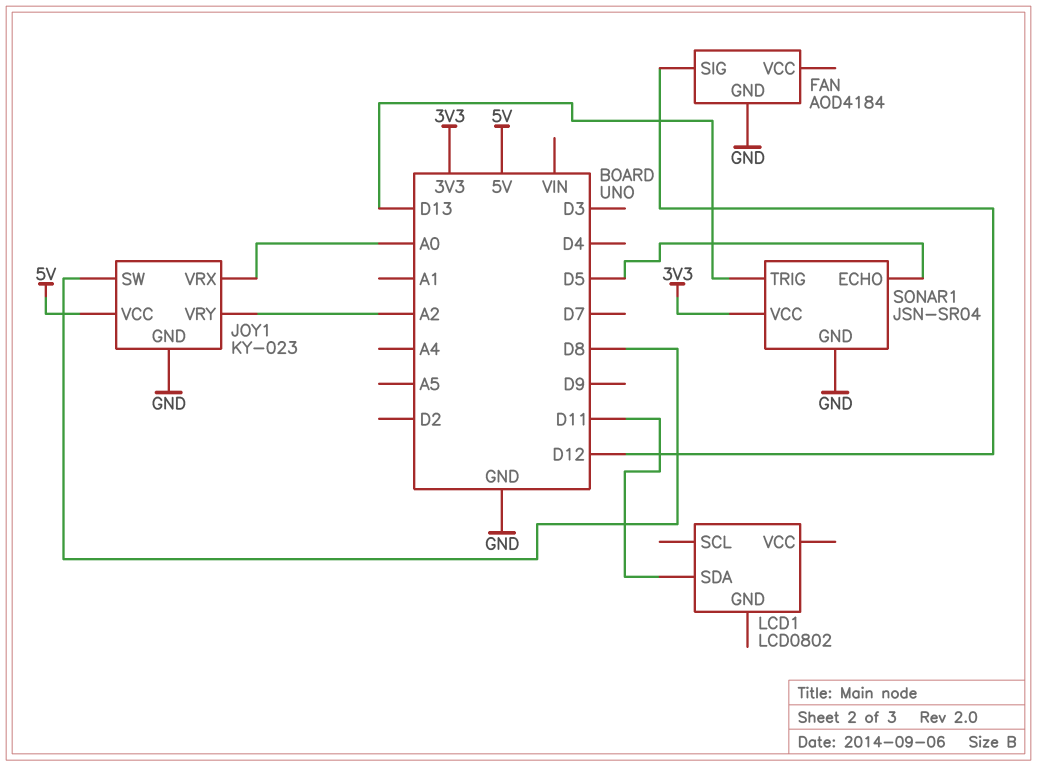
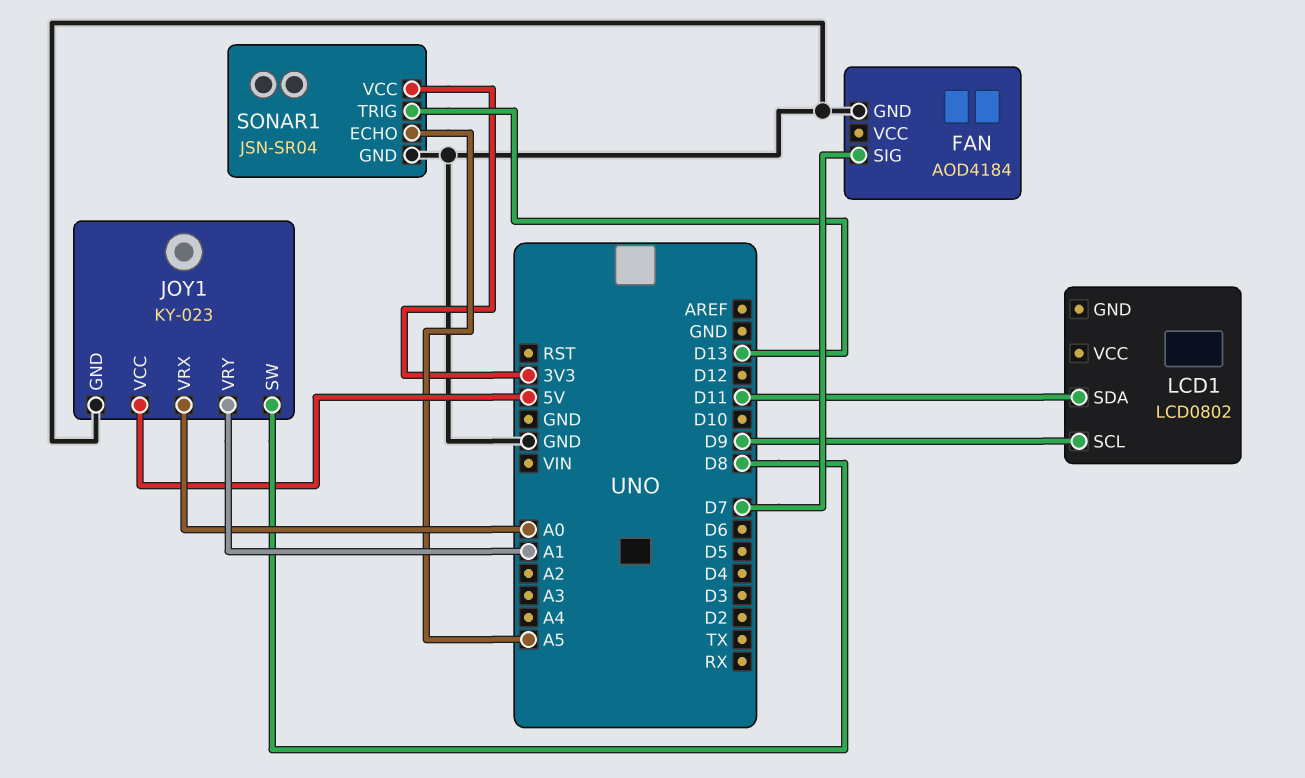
FAN pin SIG: D12 -> D7
JOY1 pin VRY: A2 -> A1
LCD1 pin SCL: none -> D9
SONAR1 pin ECHO: D5 -> A5

